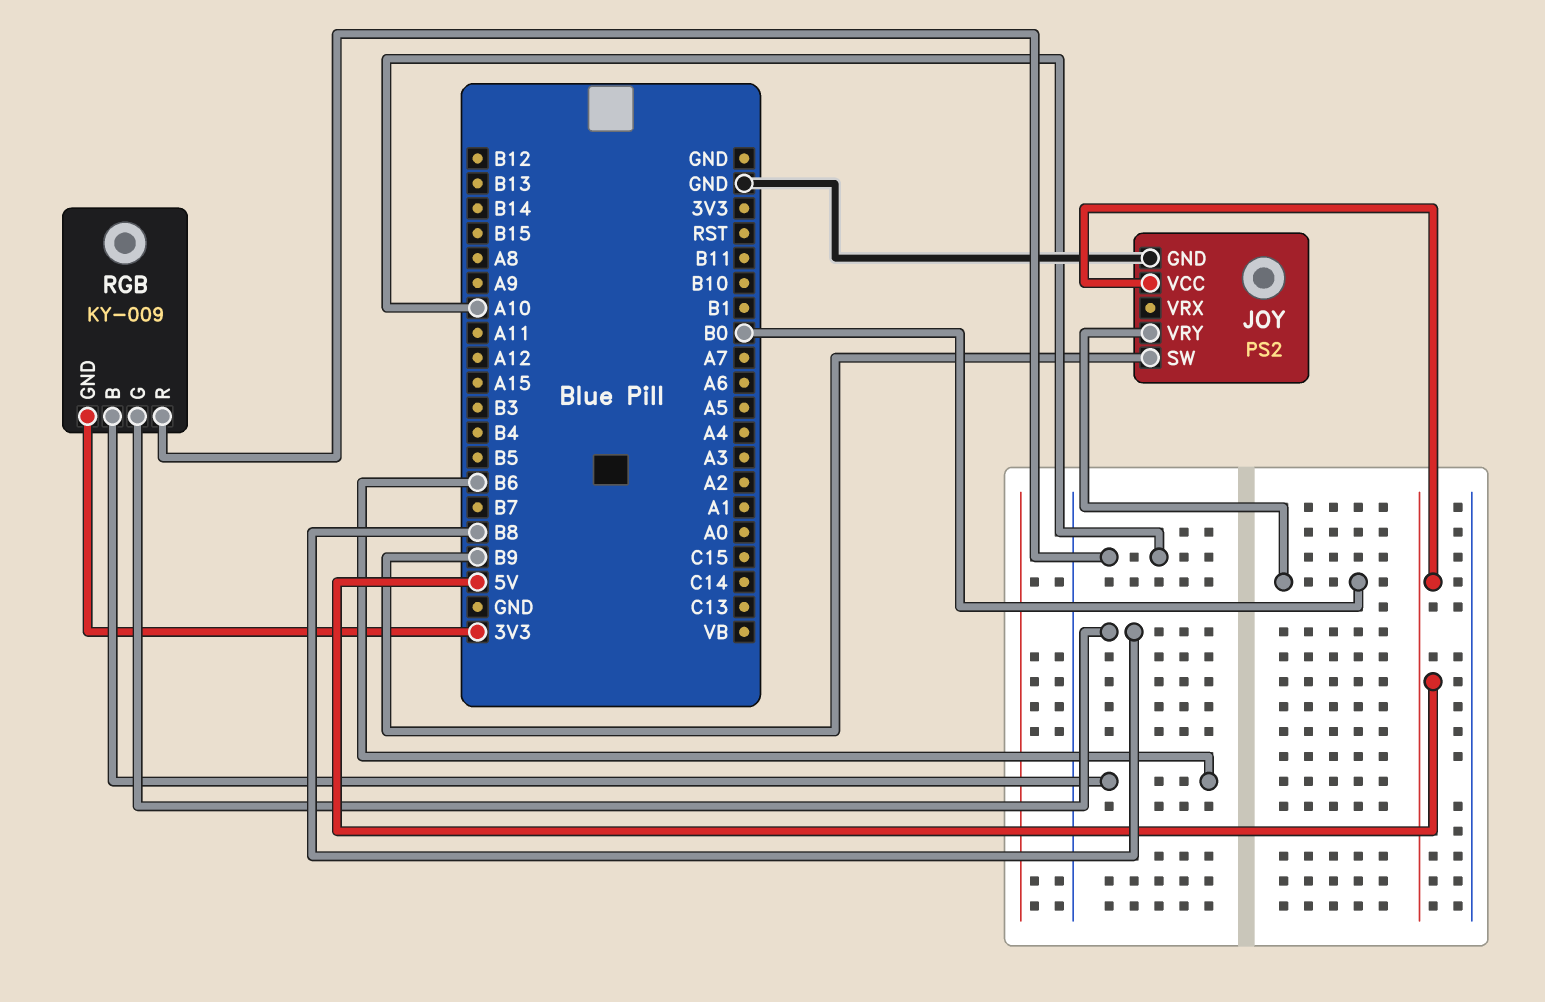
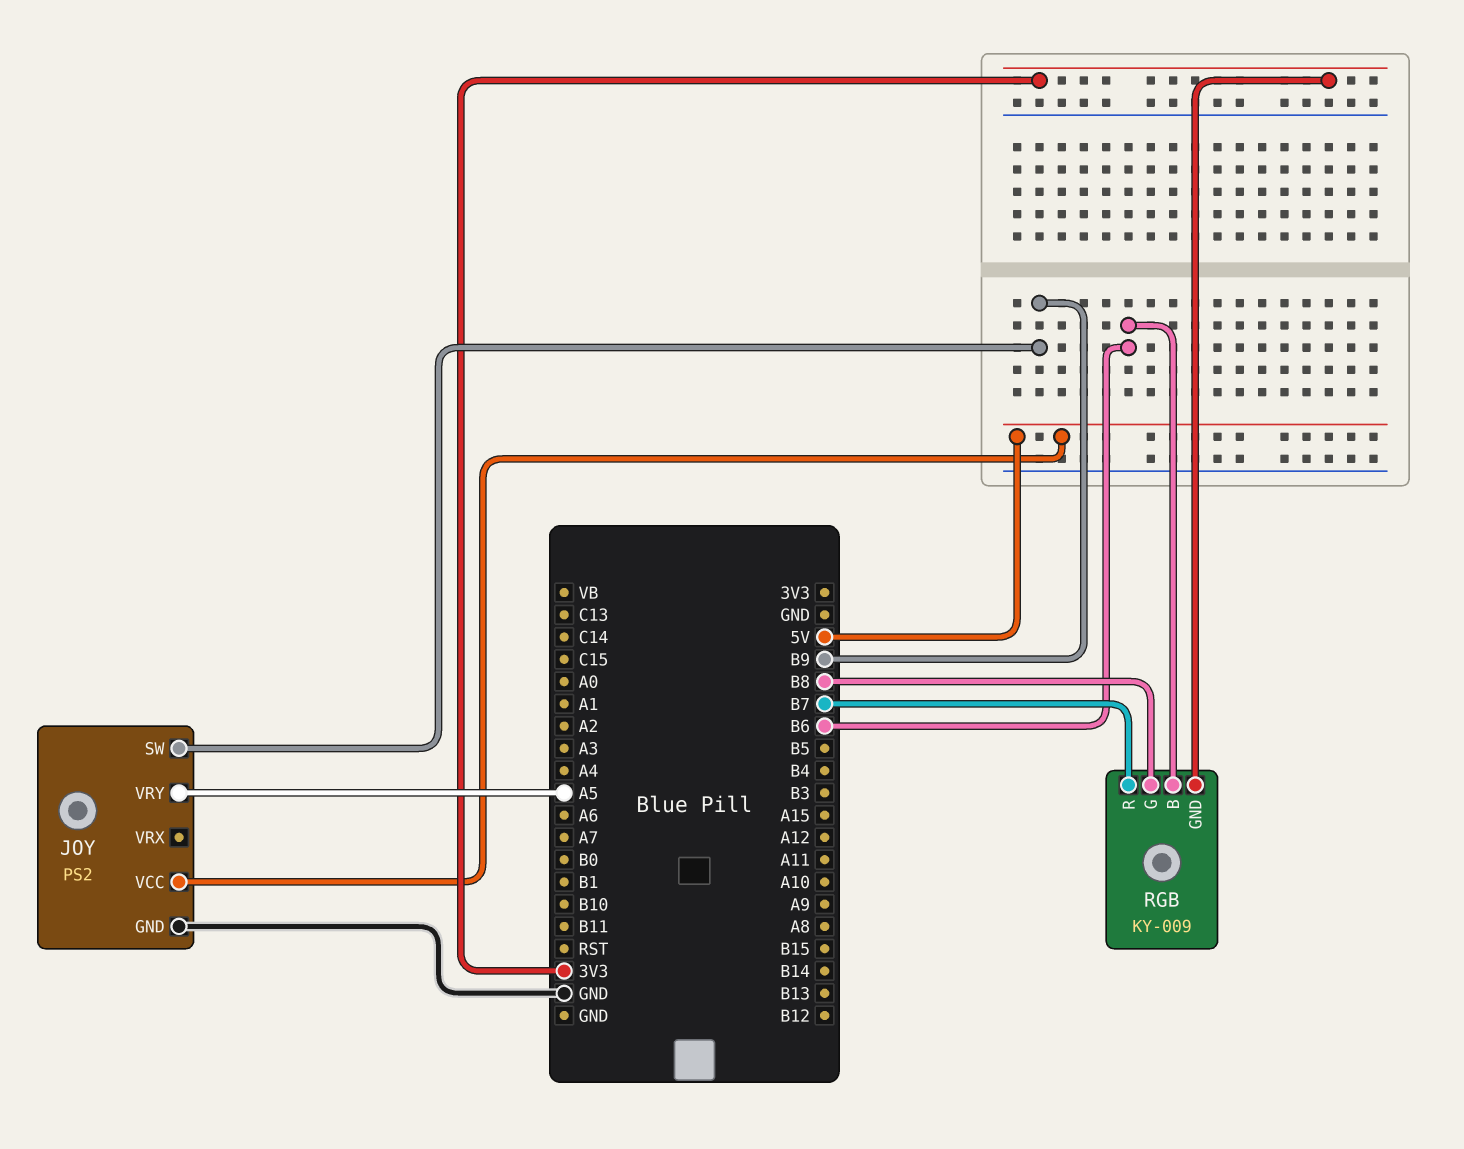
JOY pin VRY: B0 -> A5
RGB pin R: A10 -> B7

